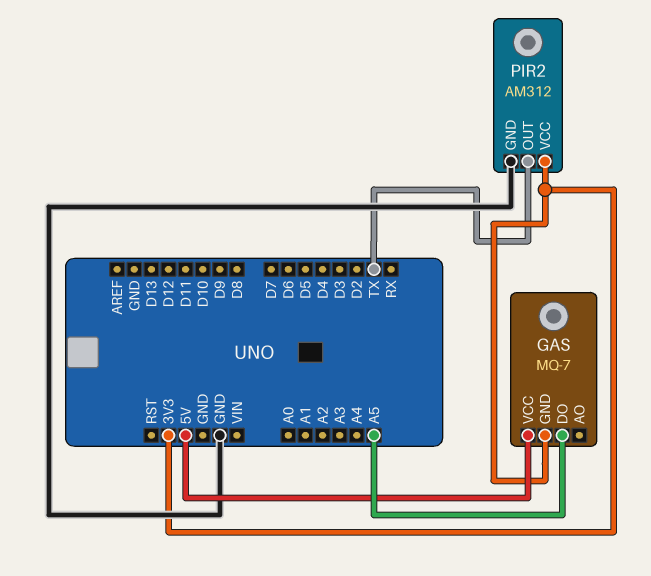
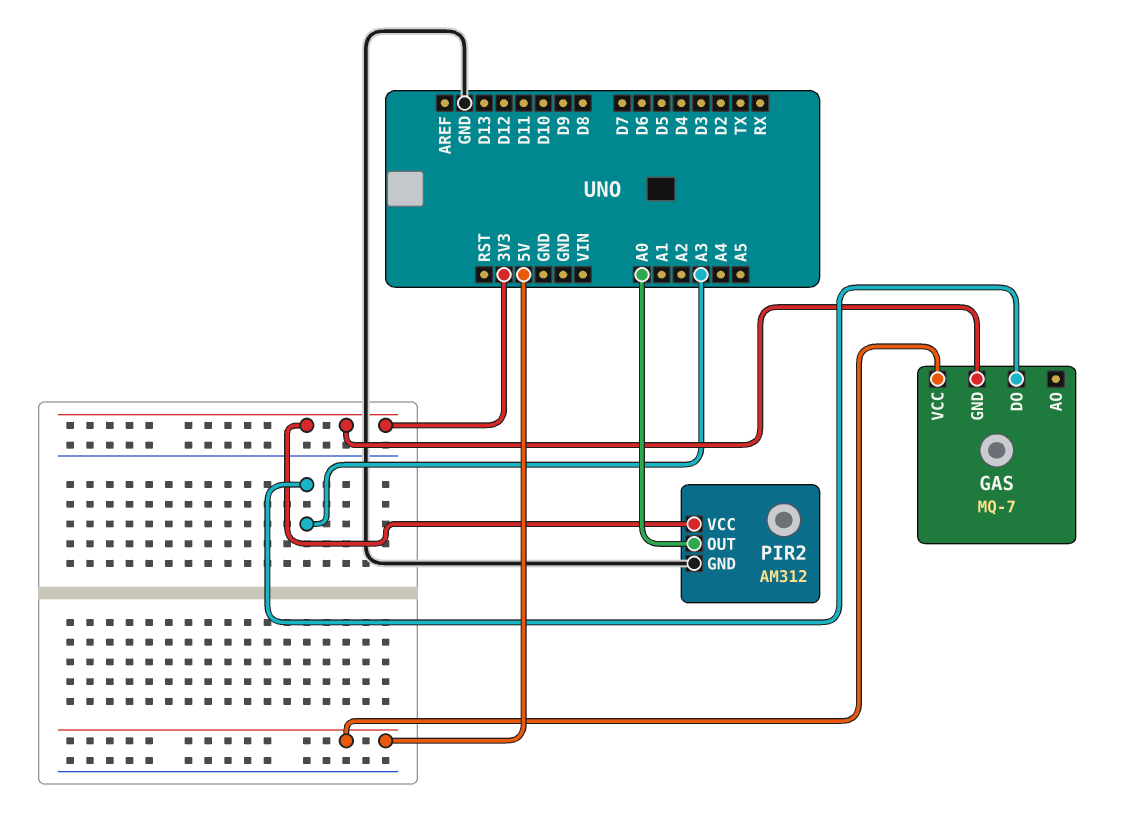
GAS pin DO: A5 -> A3
PIR2 pin OUT: TX -> A0

